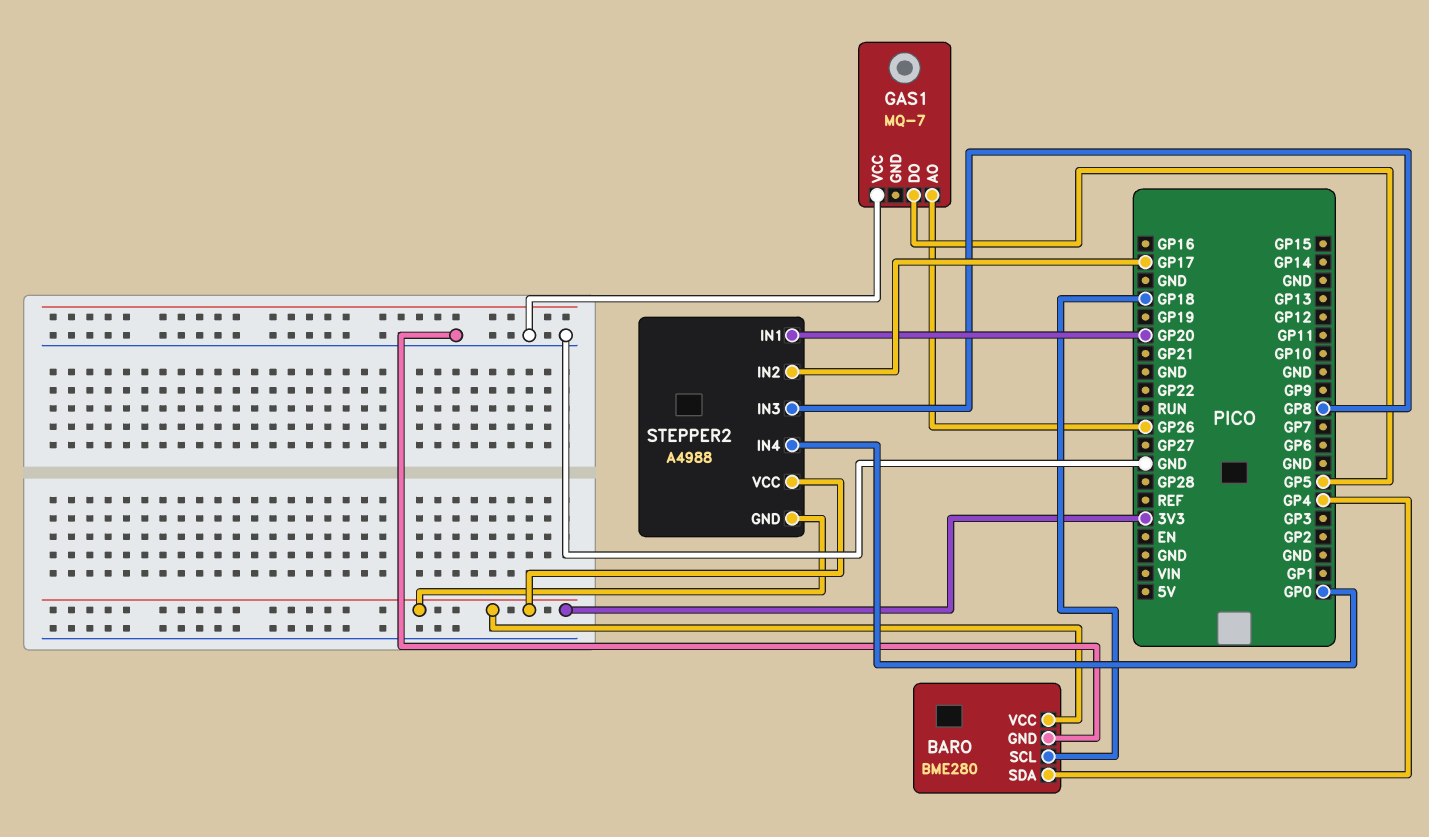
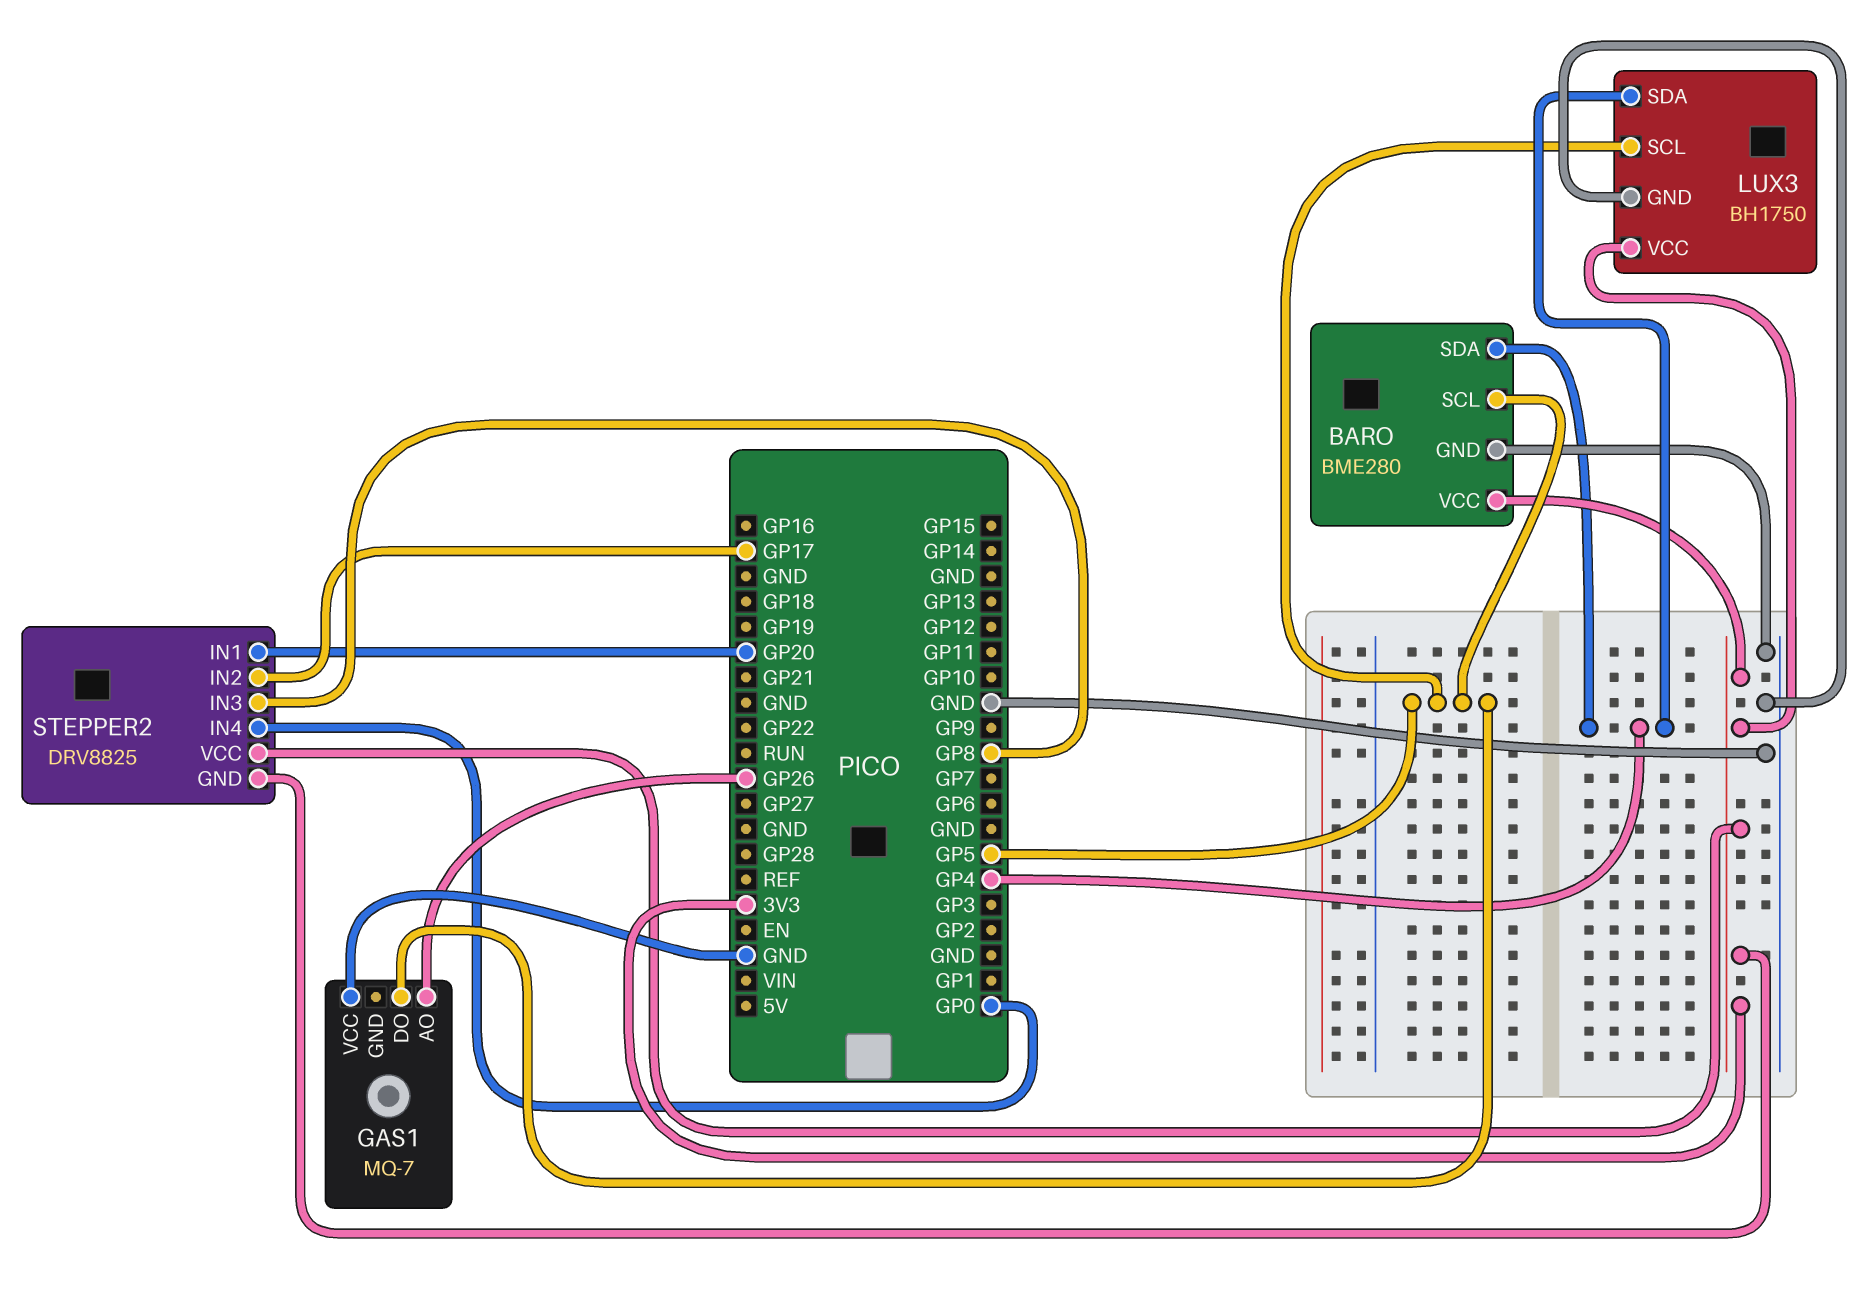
BARO pin SCL: GP18 -> GP5
LUX3: none -> BH1750
LUX3 pin GND: none -> GND
LUX3 pin SCL: none -> GP5
LUX3 pin SDA: none -> GP4
LUX3 pin VCC: none -> 3V3
STEPPER2: A4988 -> DRV8825

